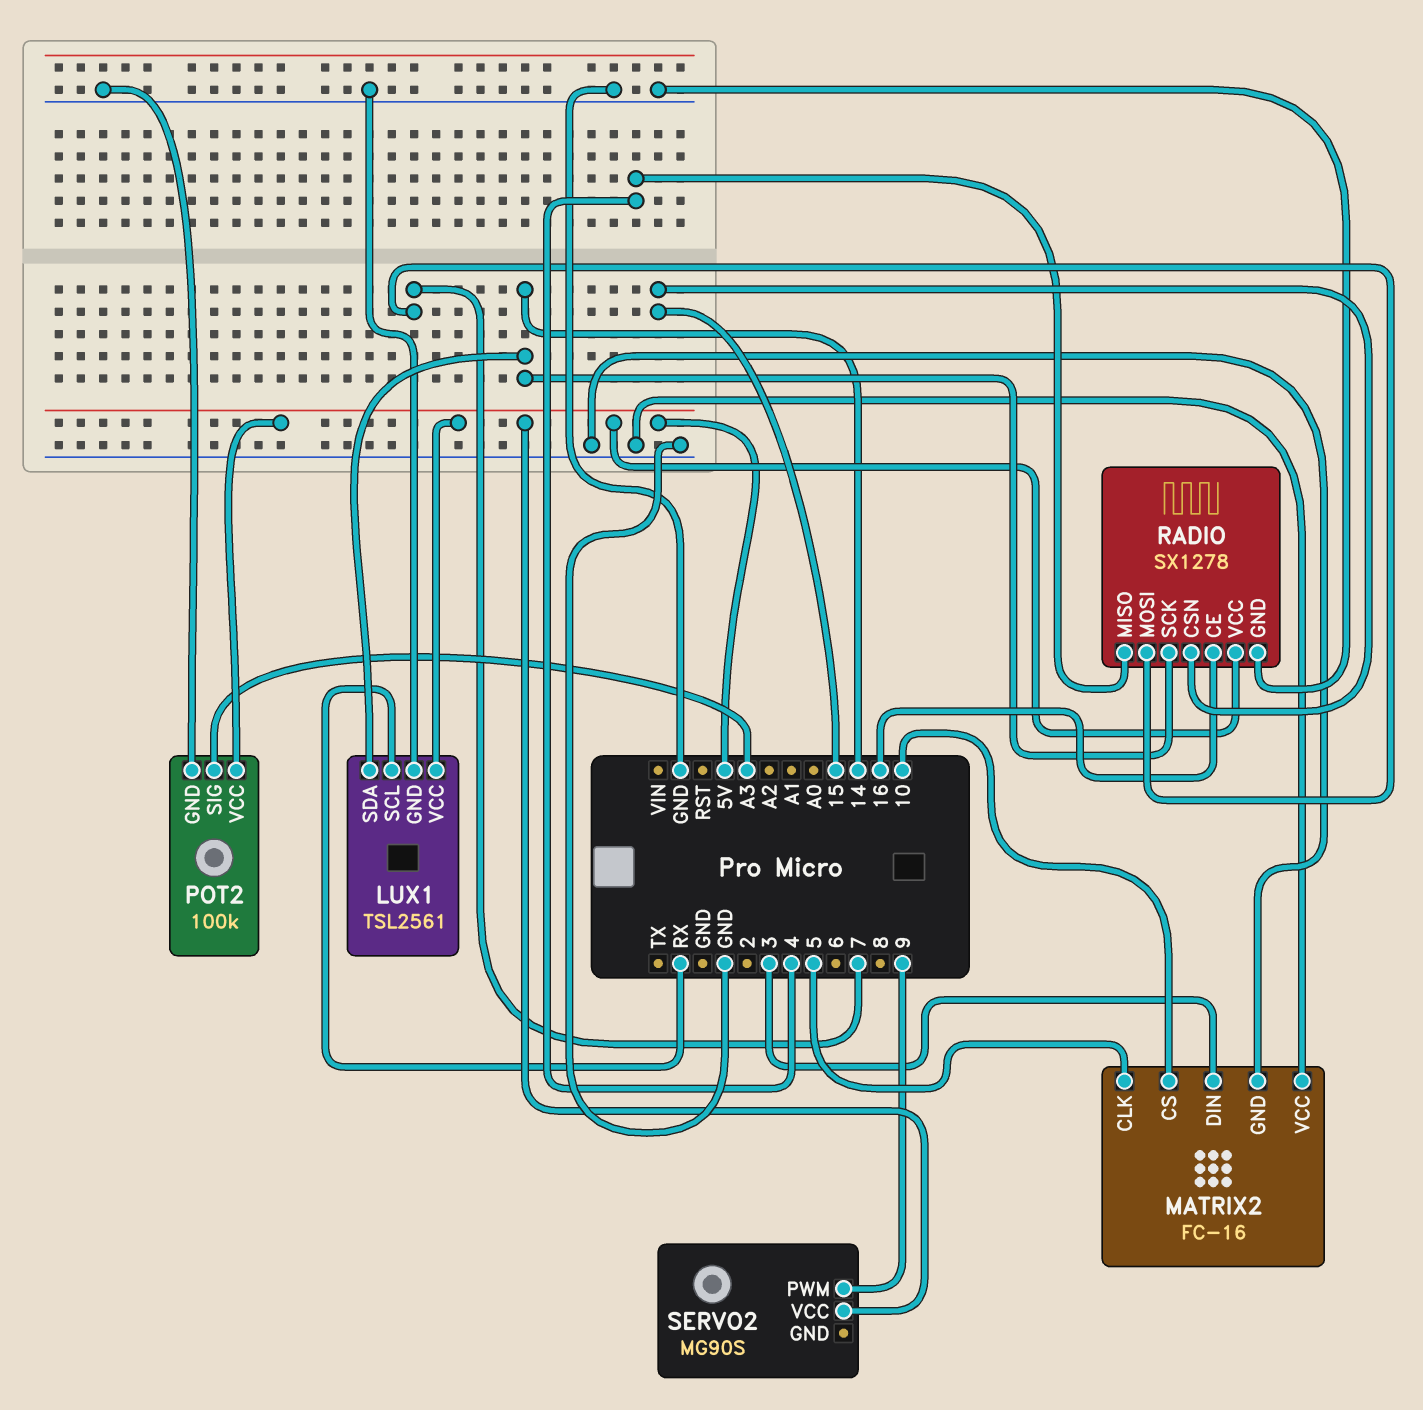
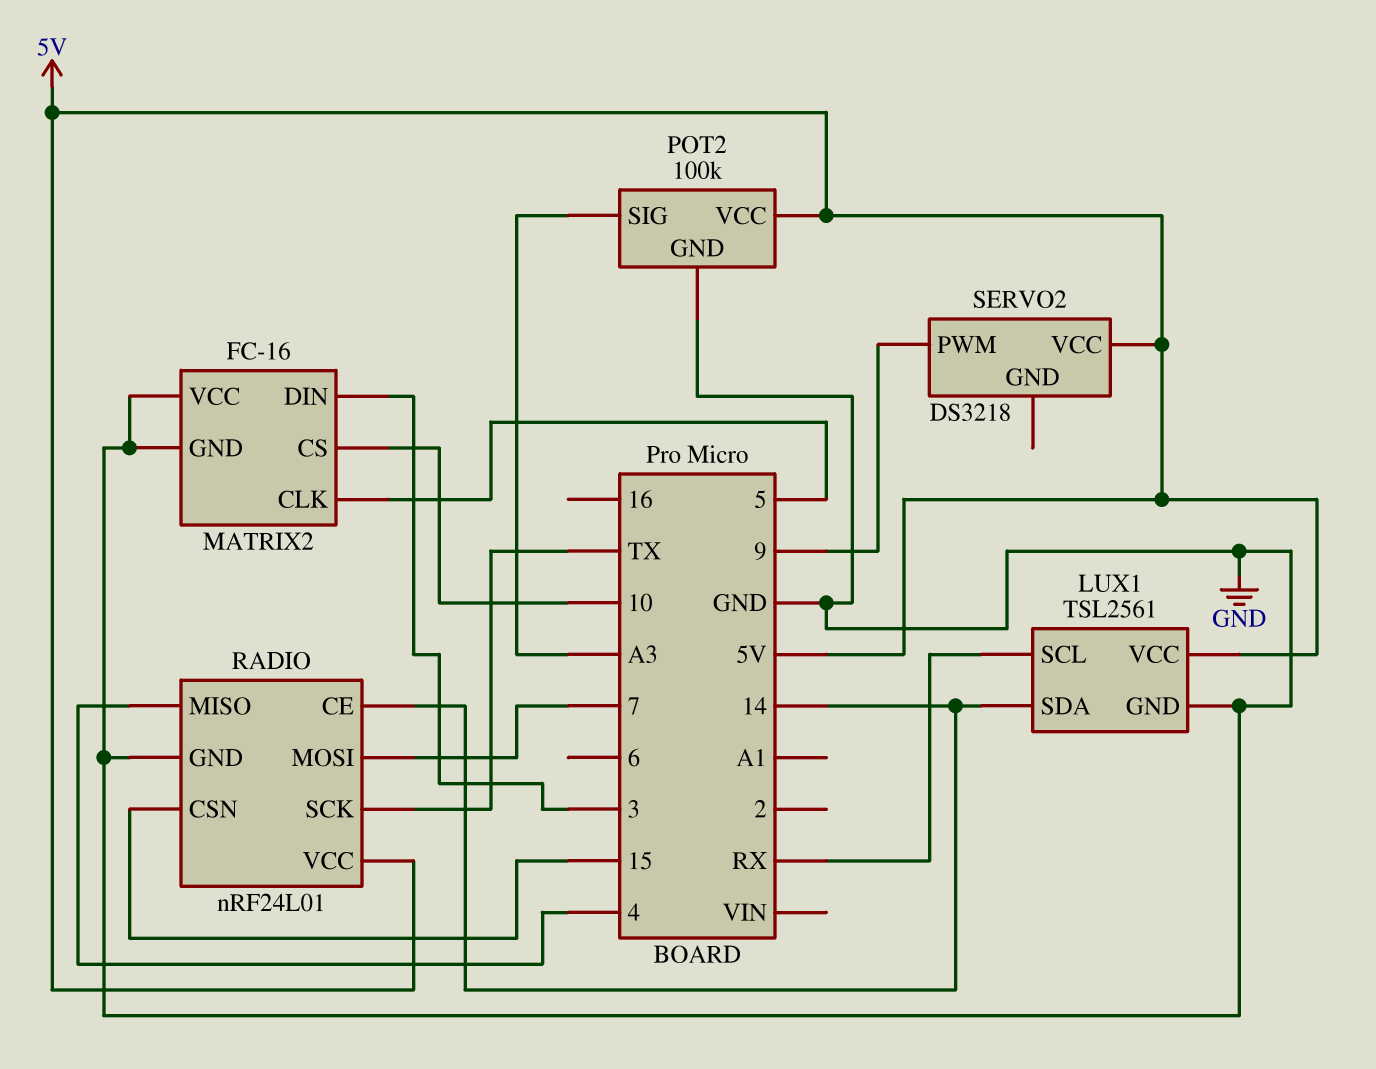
RADIO: SX1278 -> nRF24L01
RADIO pin CE: 16 -> 14
RADIO pin SCK: 14 -> TX
SERVO2: MG90S -> DS3218

